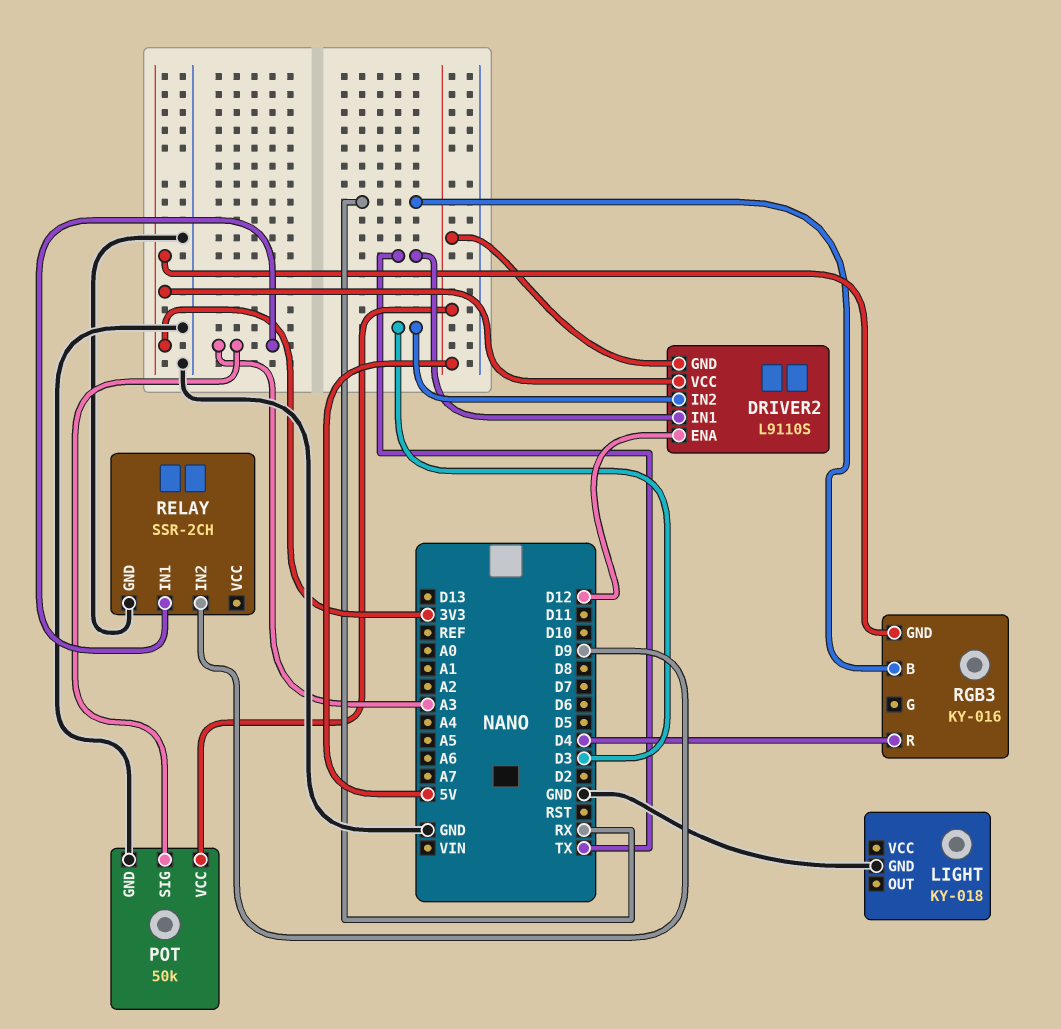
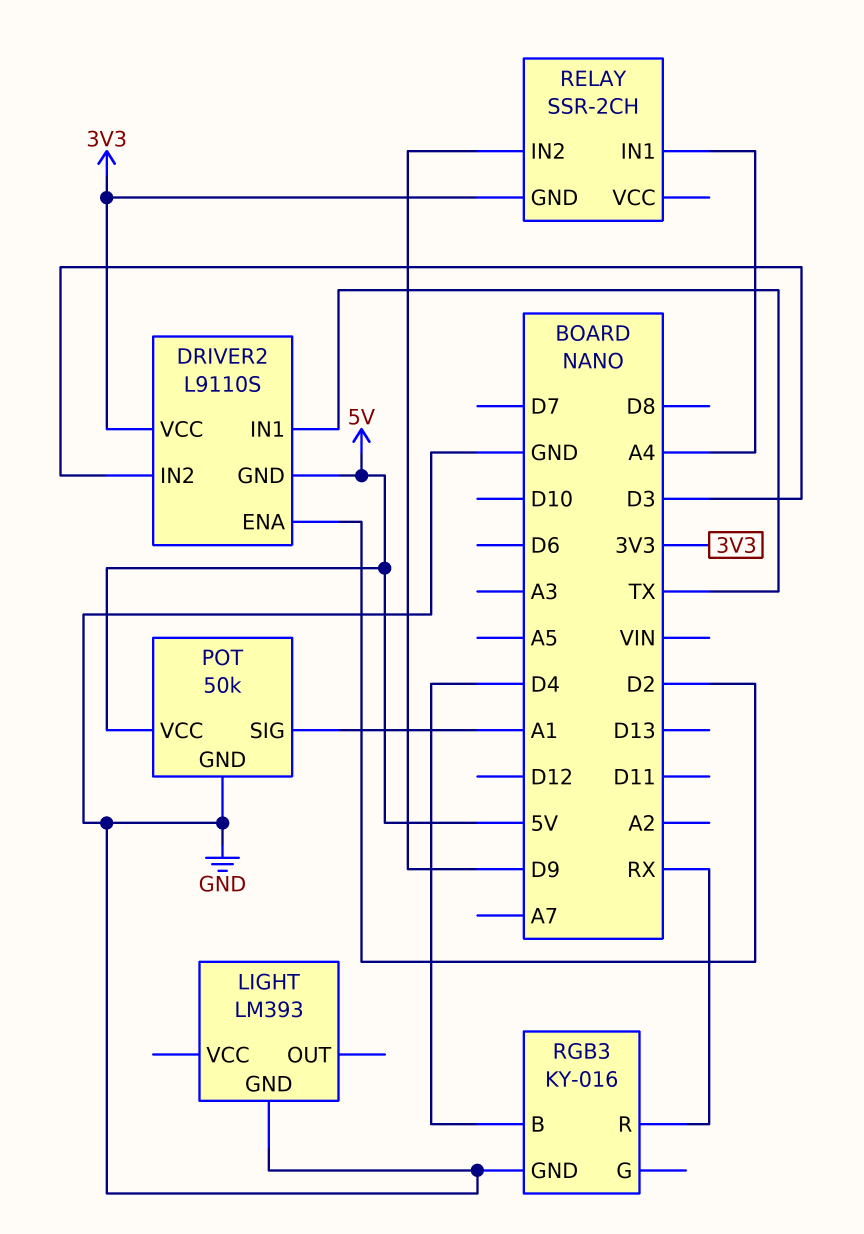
DRIVER2 pin ENA: D12 -> D2
LIGHT: KY-018 -> LM393
POT pin SIG: A3 -> A1
RELAY pin GND: GND -> 3V3
RELAY pin IN1: A3 -> A4
RGB3 pin B: RX -> D4
RGB3 pin GND: 3V3 -> GND
RGB3 pin R: D4 -> RX

